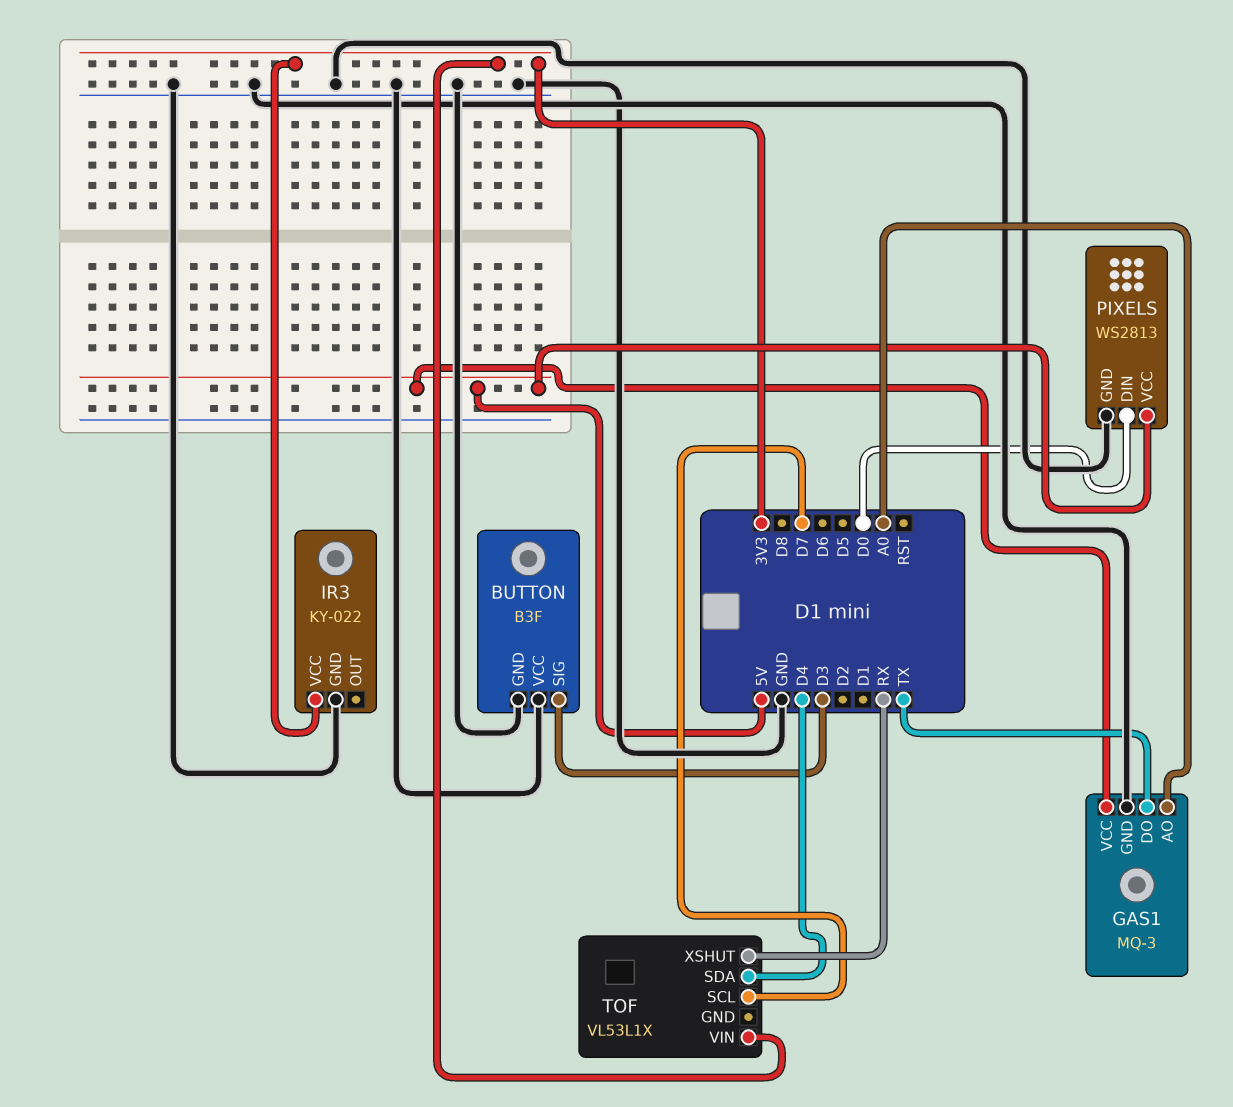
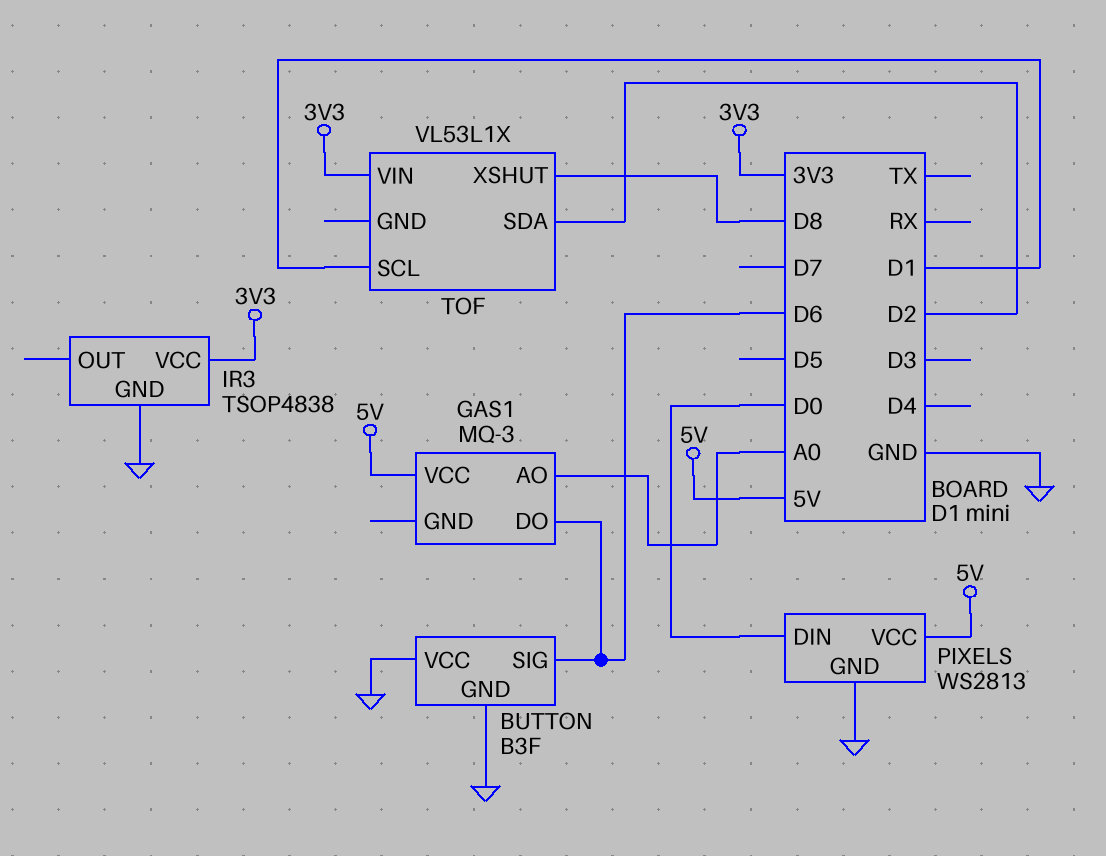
BUTTON pin SIG: D3 -> D6
GAS1 pin DO: TX -> D6
GAS1 pin GND: GND -> none
IR3: KY-022 -> TSOP4838
TOF pin SCL: D7 -> D1
TOF pin SDA: D4 -> D2
TOF pin XSHUT: RX -> D8

